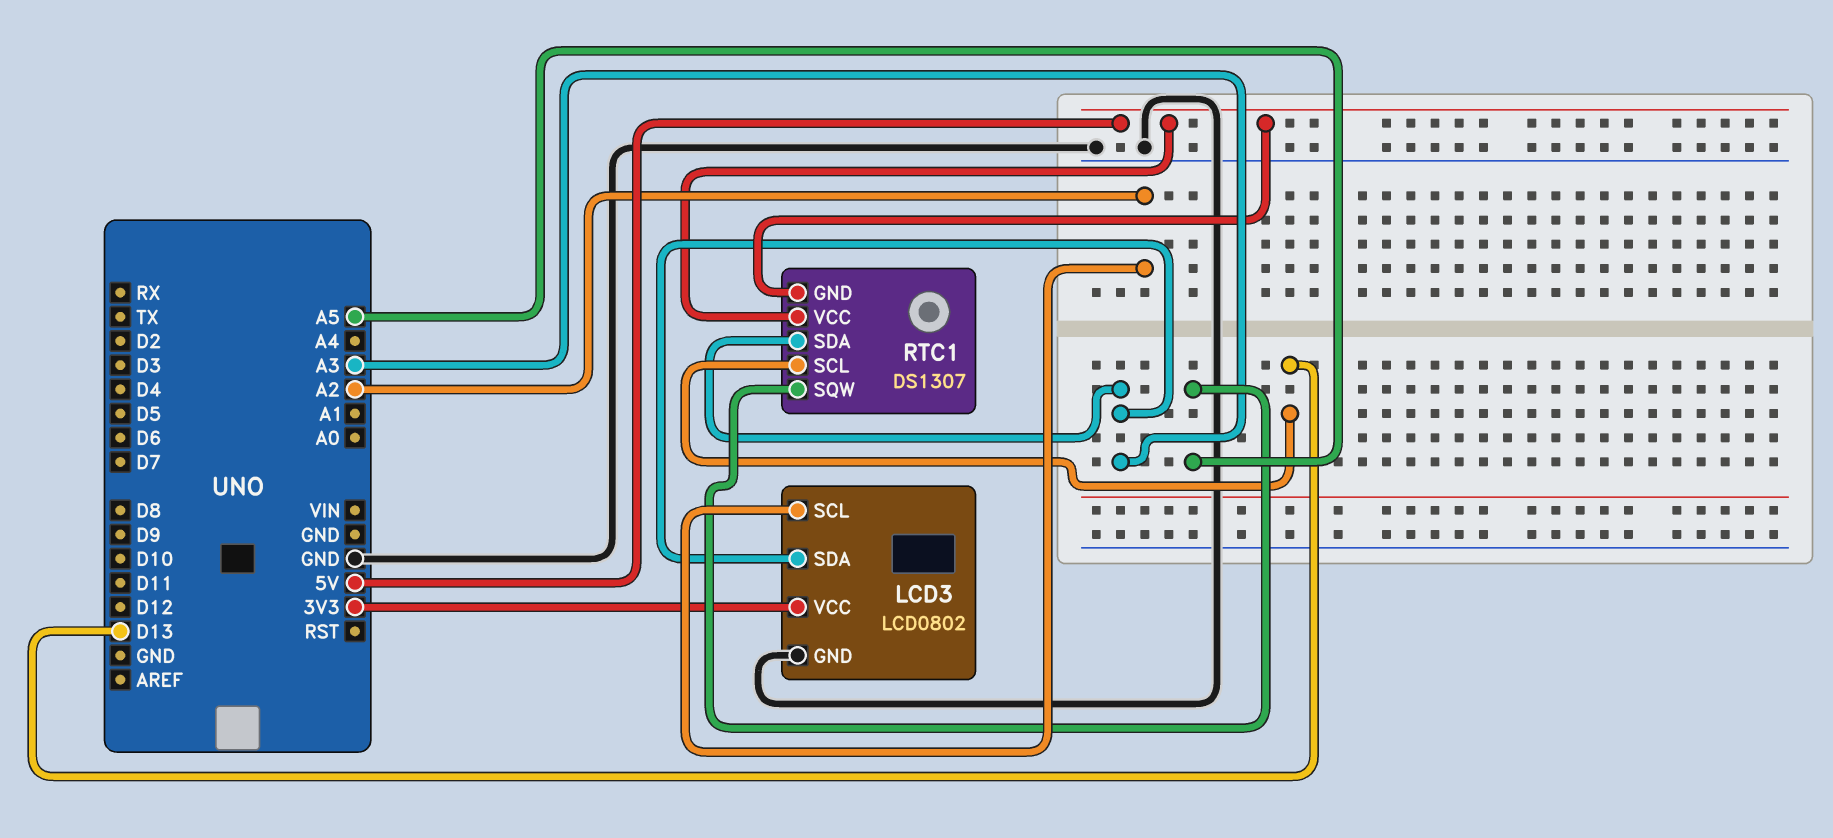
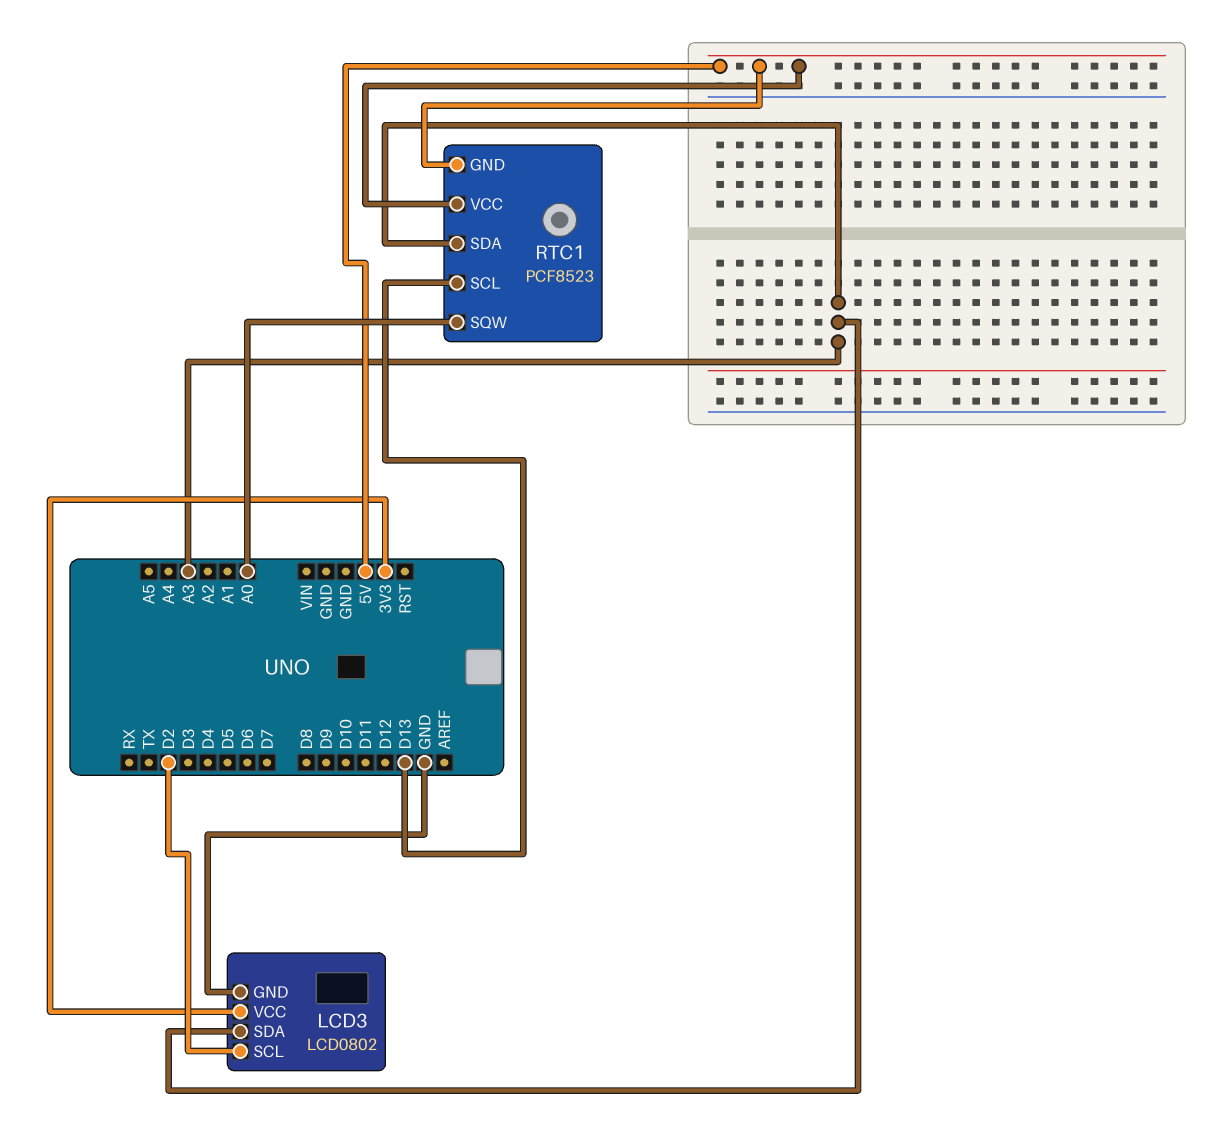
LCD3 pin SCL: A2 -> D2
RTC1: DS1307 -> PCF8523
RTC1 pin SQW: A5 -> A0

